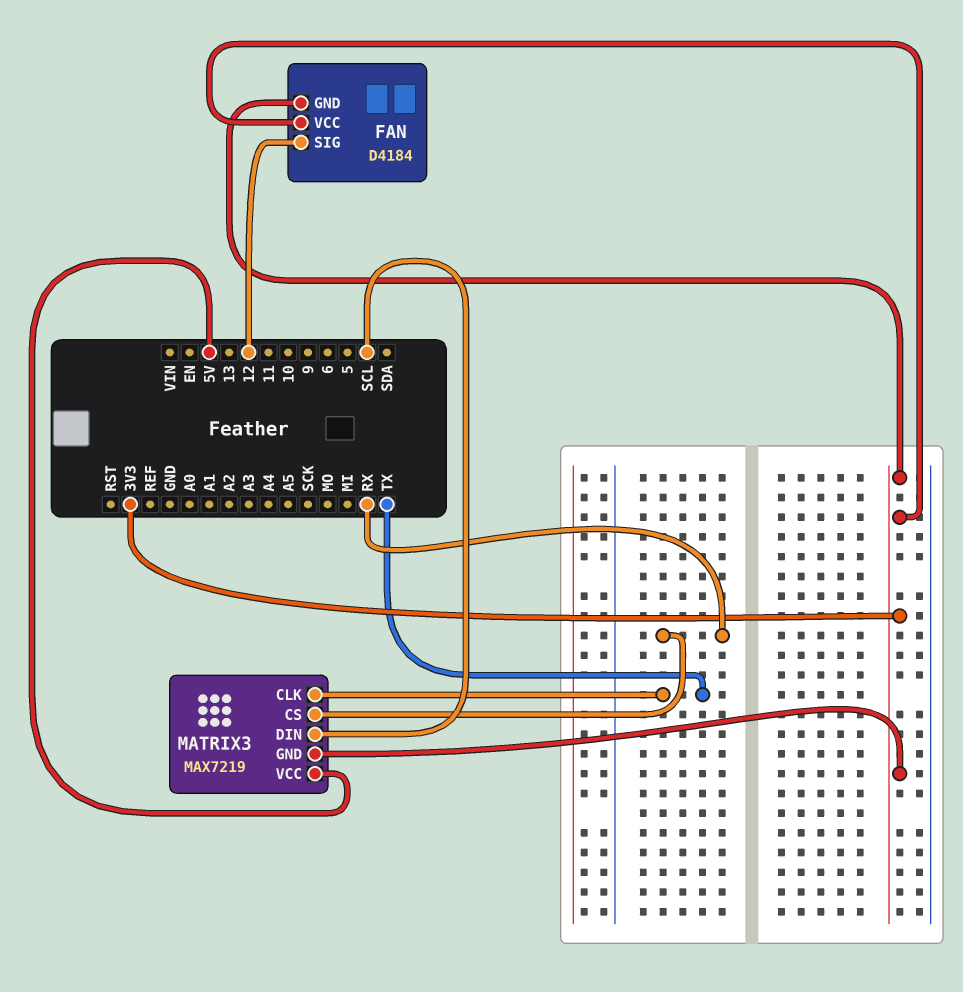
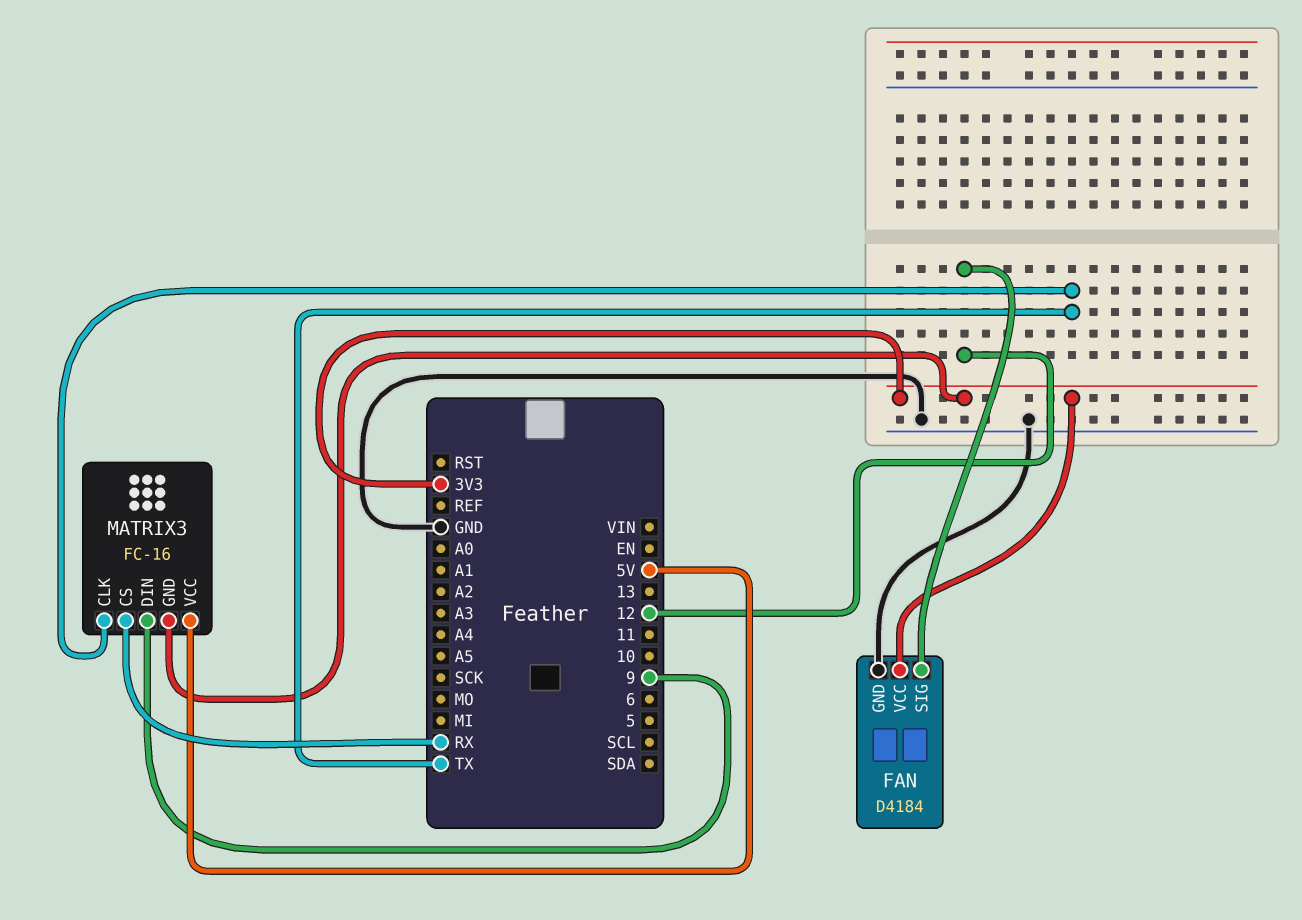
FAN pin GND: 3V3 -> GND
MATRIX3: MAX7219 -> FC-16
MATRIX3 pin DIN: SCL -> 9

